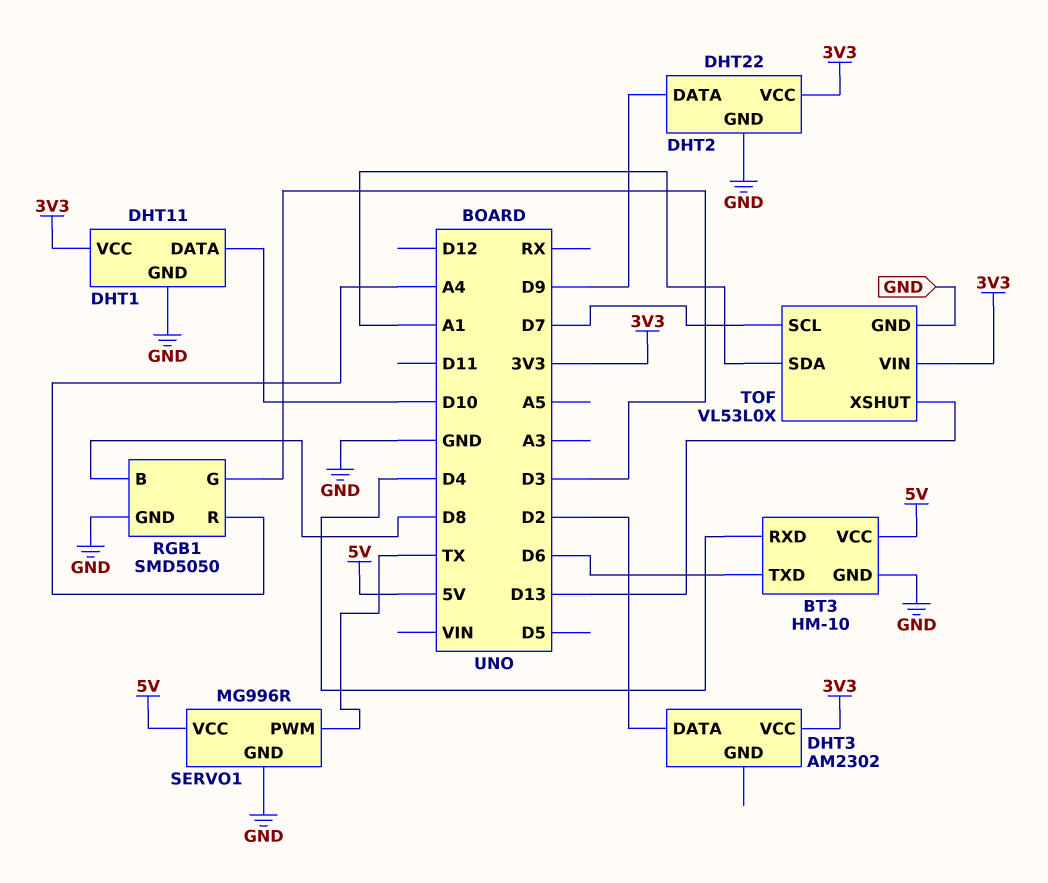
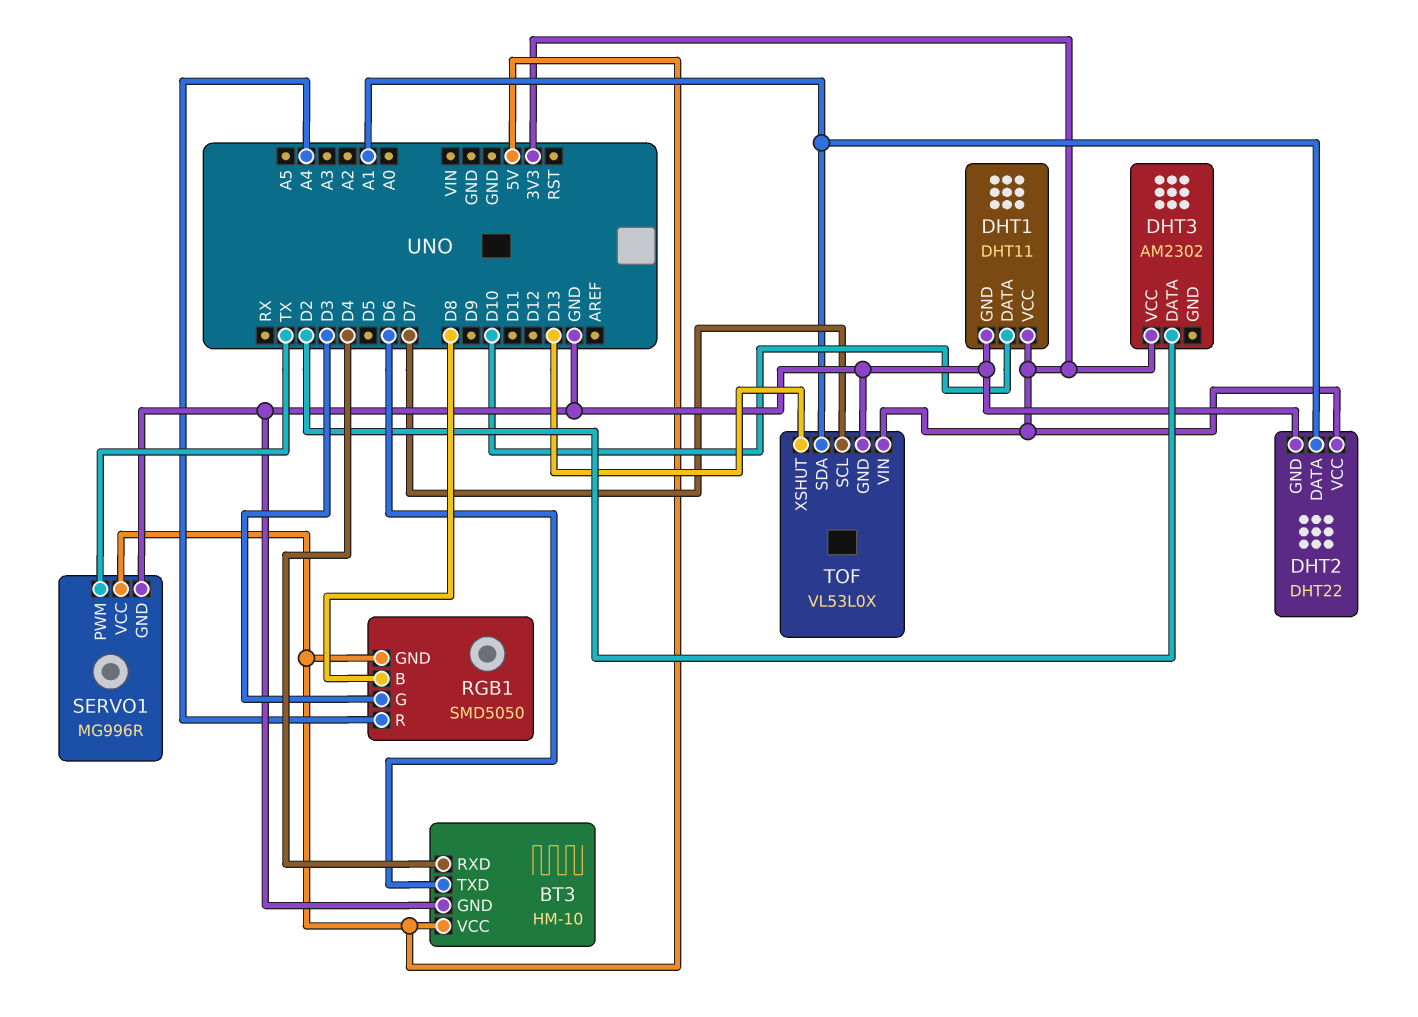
DHT2 pin DATA: D9 -> A1
RGB1 pin GND: GND -> 5V

